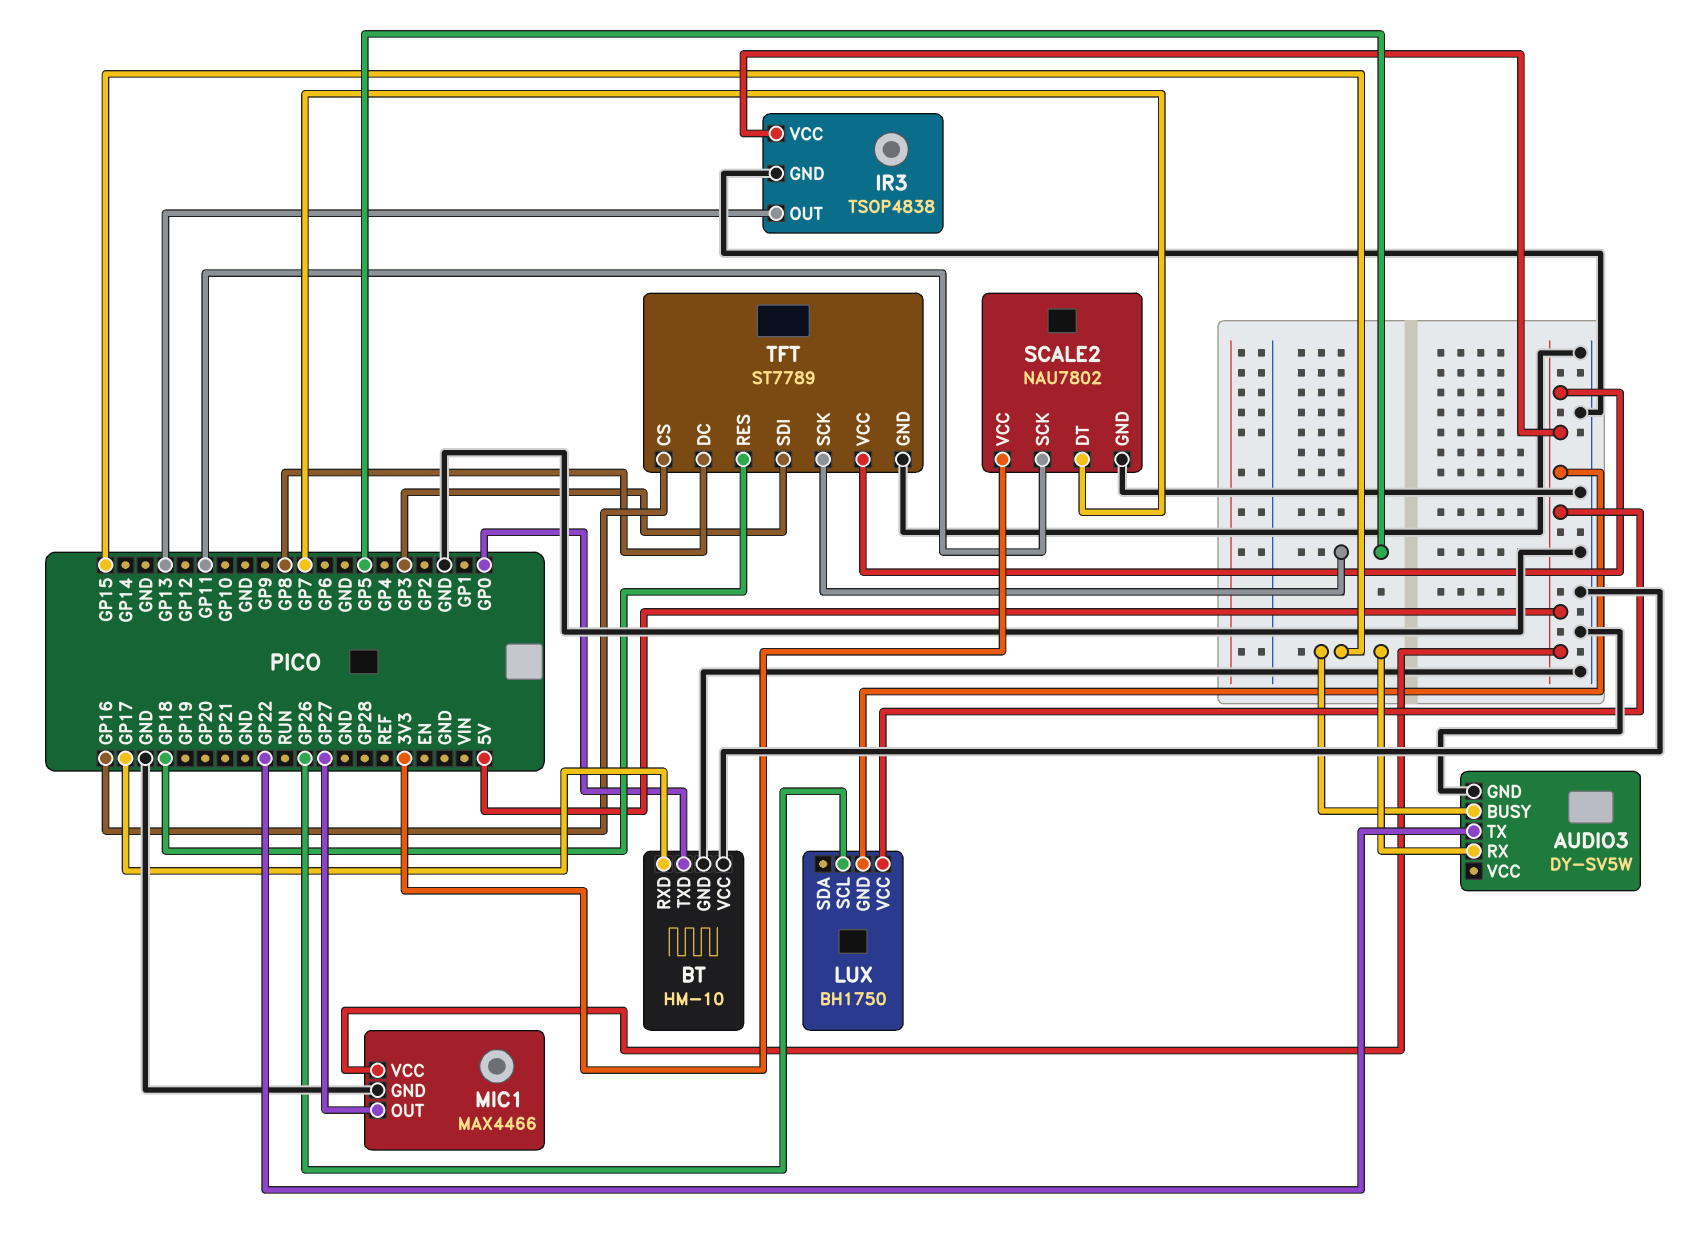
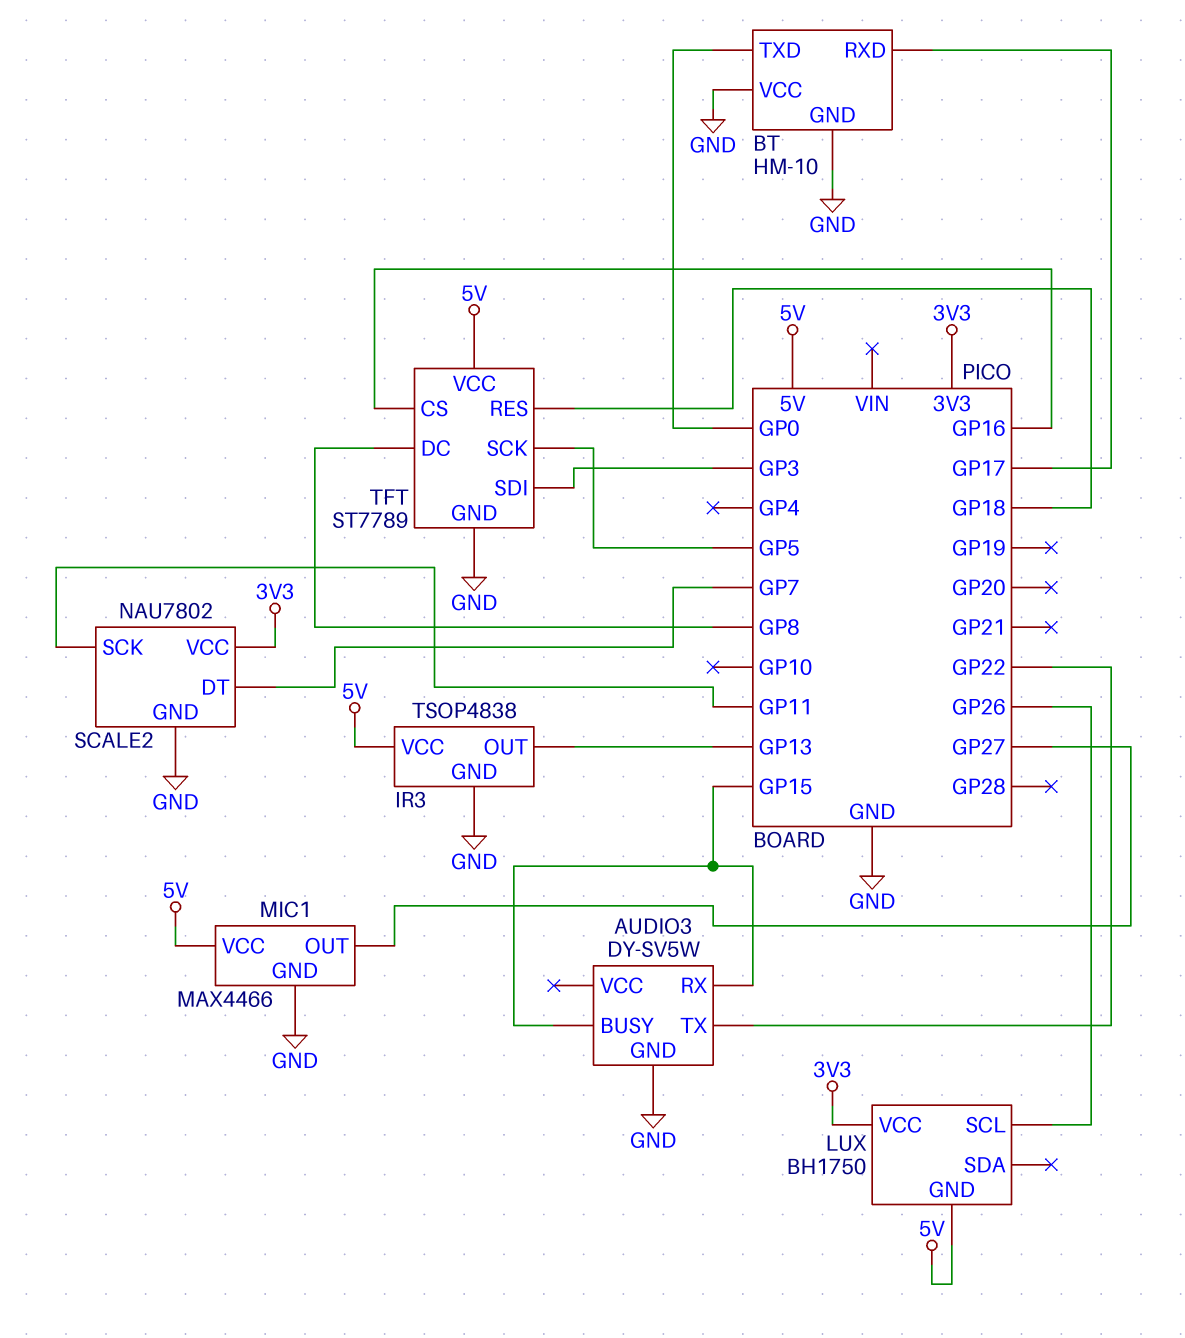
LUX pin VCC: 5V -> 3V3

